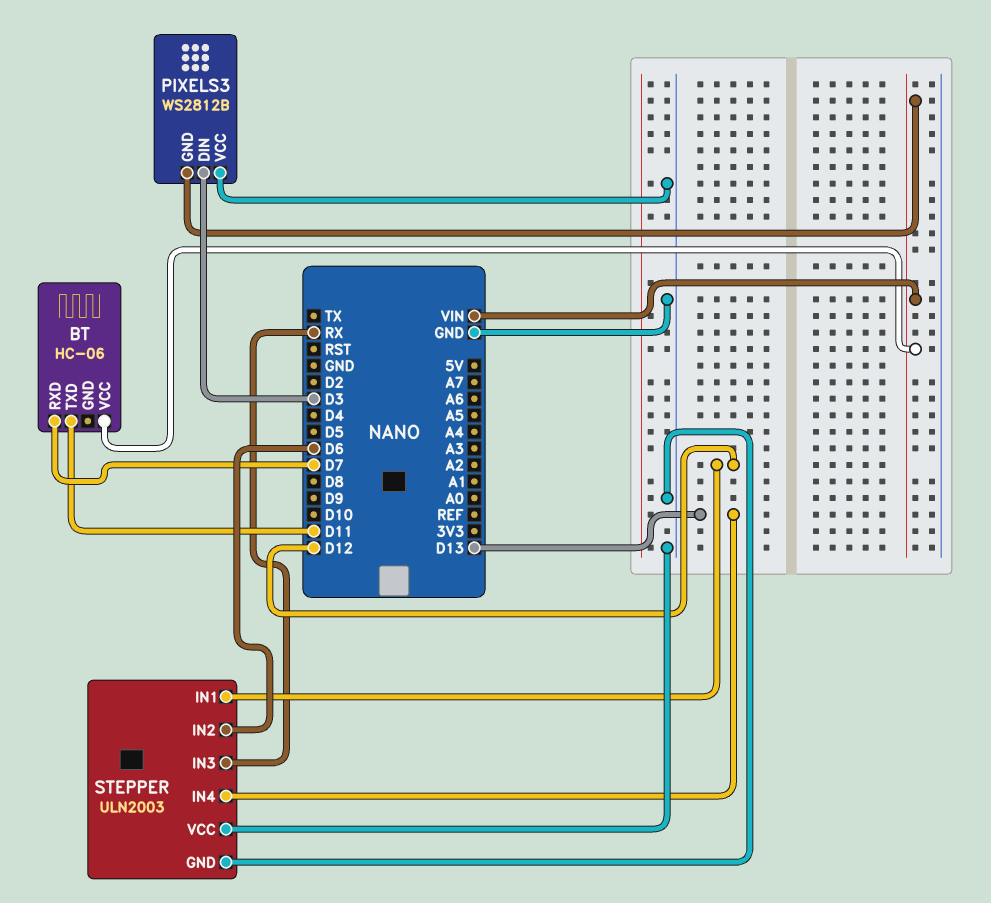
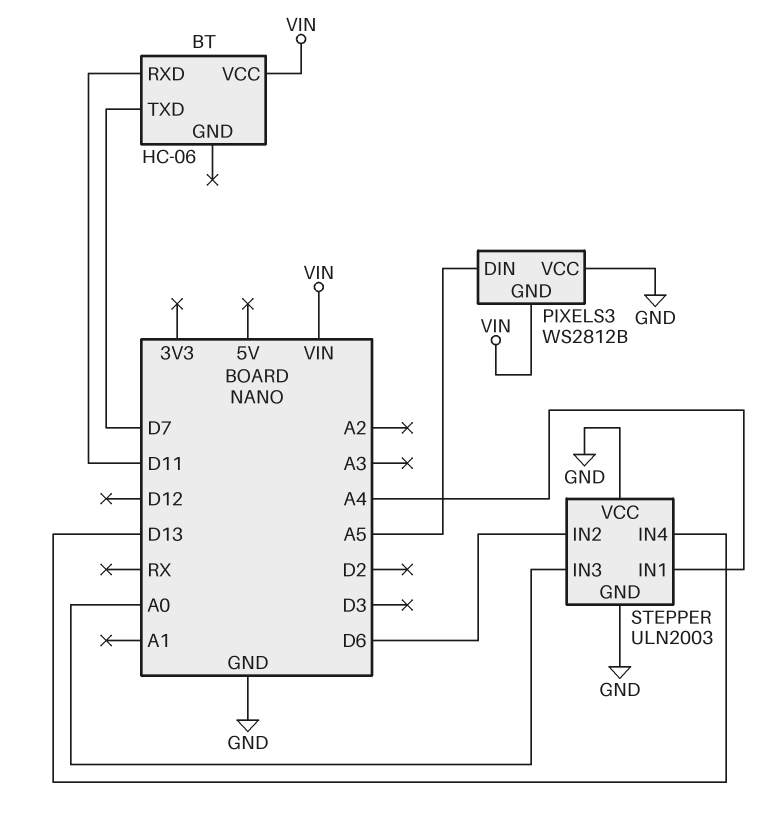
BT pin RXD: D7 -> D11
BT pin TXD: D11 -> D7
PIXELS3 pin DIN: D3 -> A5
STEPPER pin IN1: D12 -> A4
STEPPER pin IN3: RX -> A0

